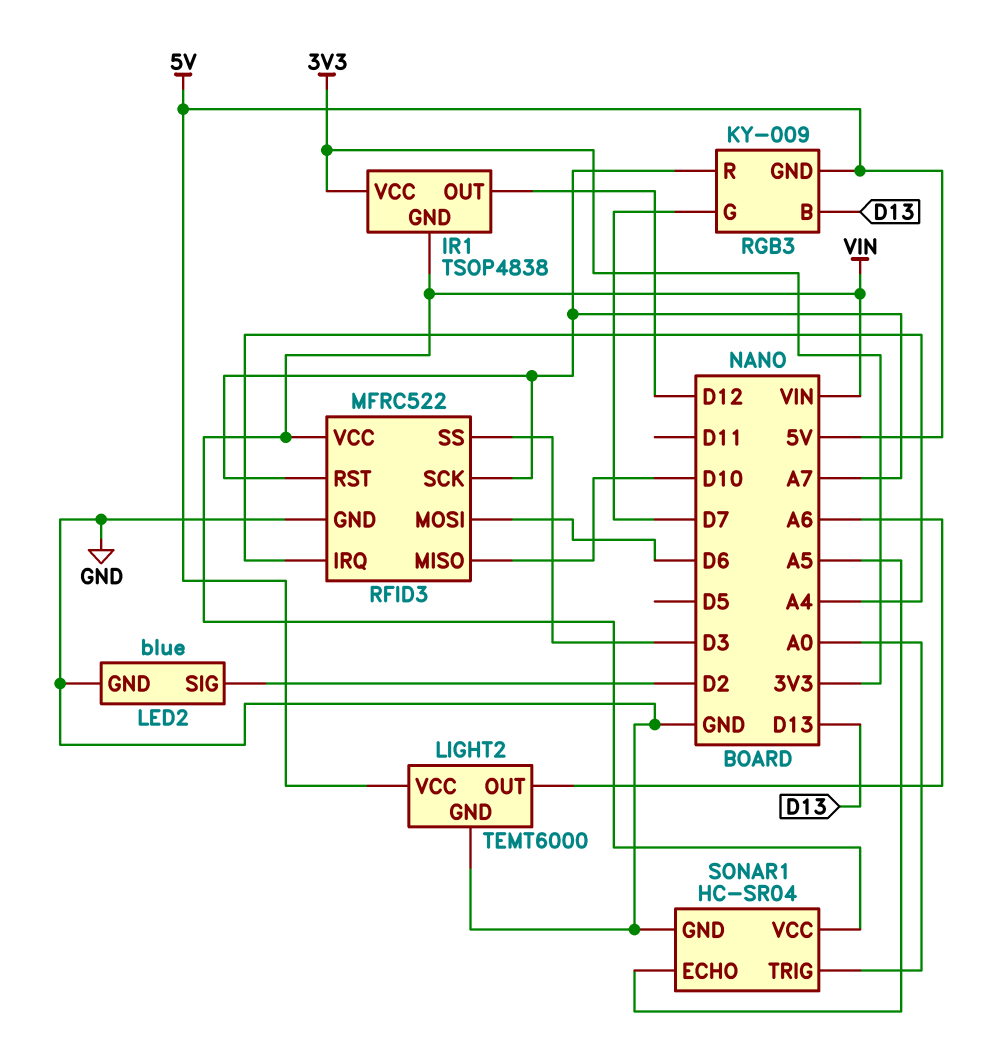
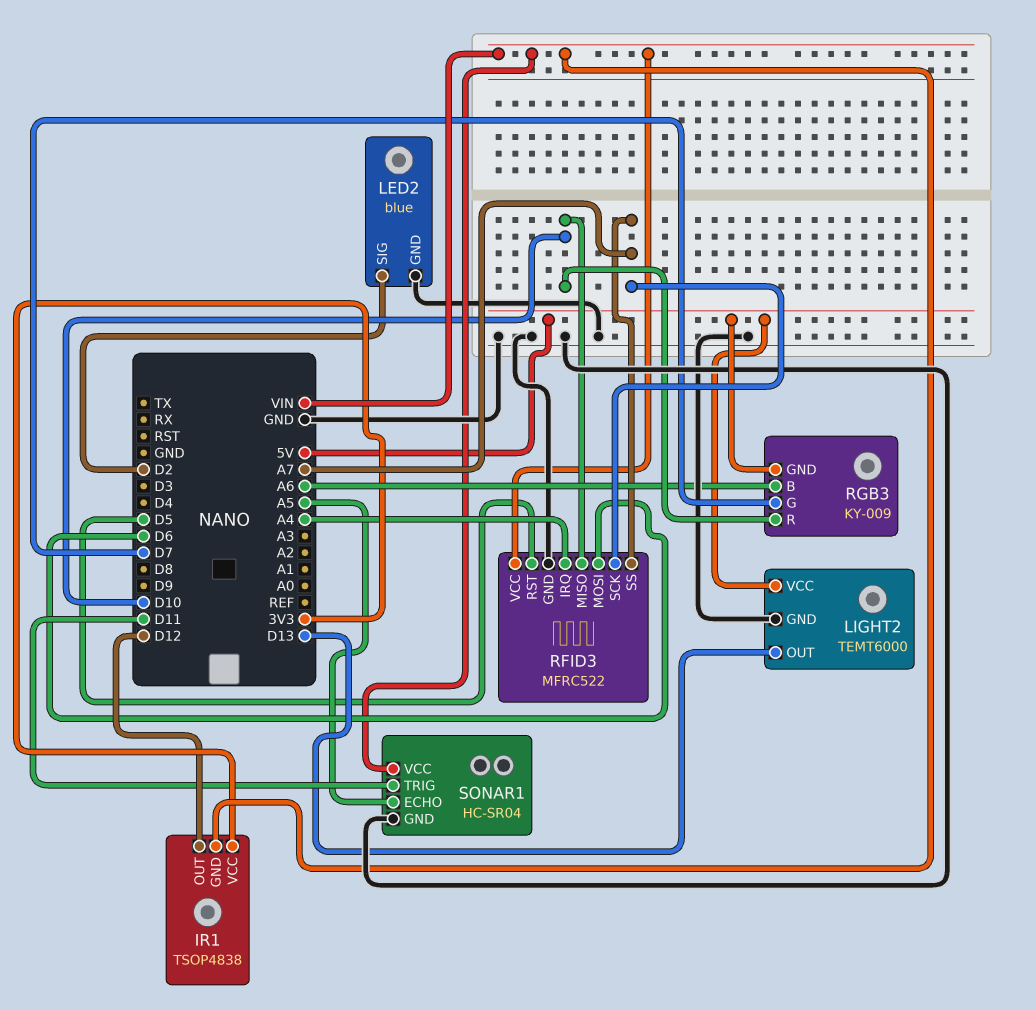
LIGHT2 pin OUT: A6 -> D13
RFID3 pin RST: A7 -> D5
RFID3 pin SS: D3 -> A7
RGB3 pin B: D13 -> A6
RGB3 pin R: A7 -> D10
SONAR1 pin TRIG: A0 -> D11

